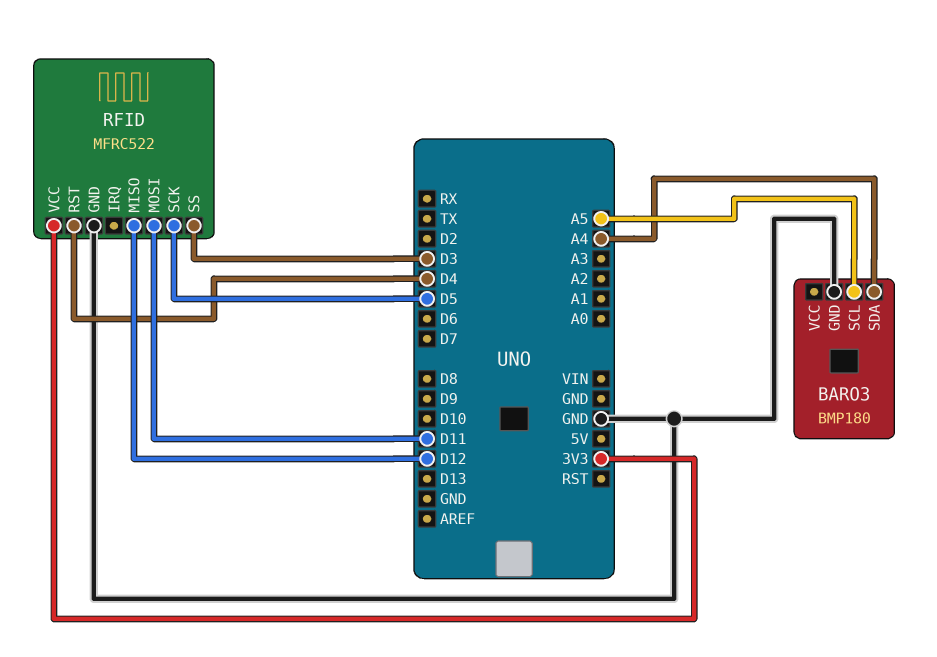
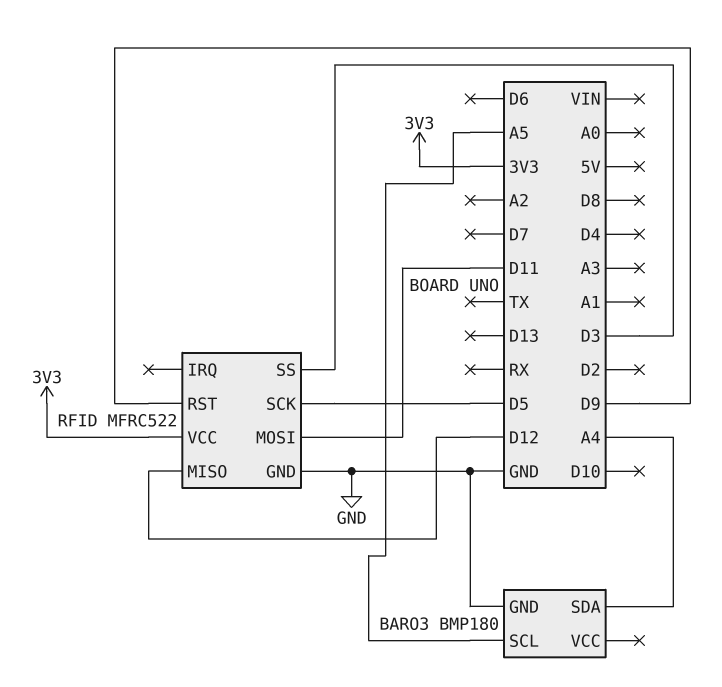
RFID pin RST: D4 -> D9

